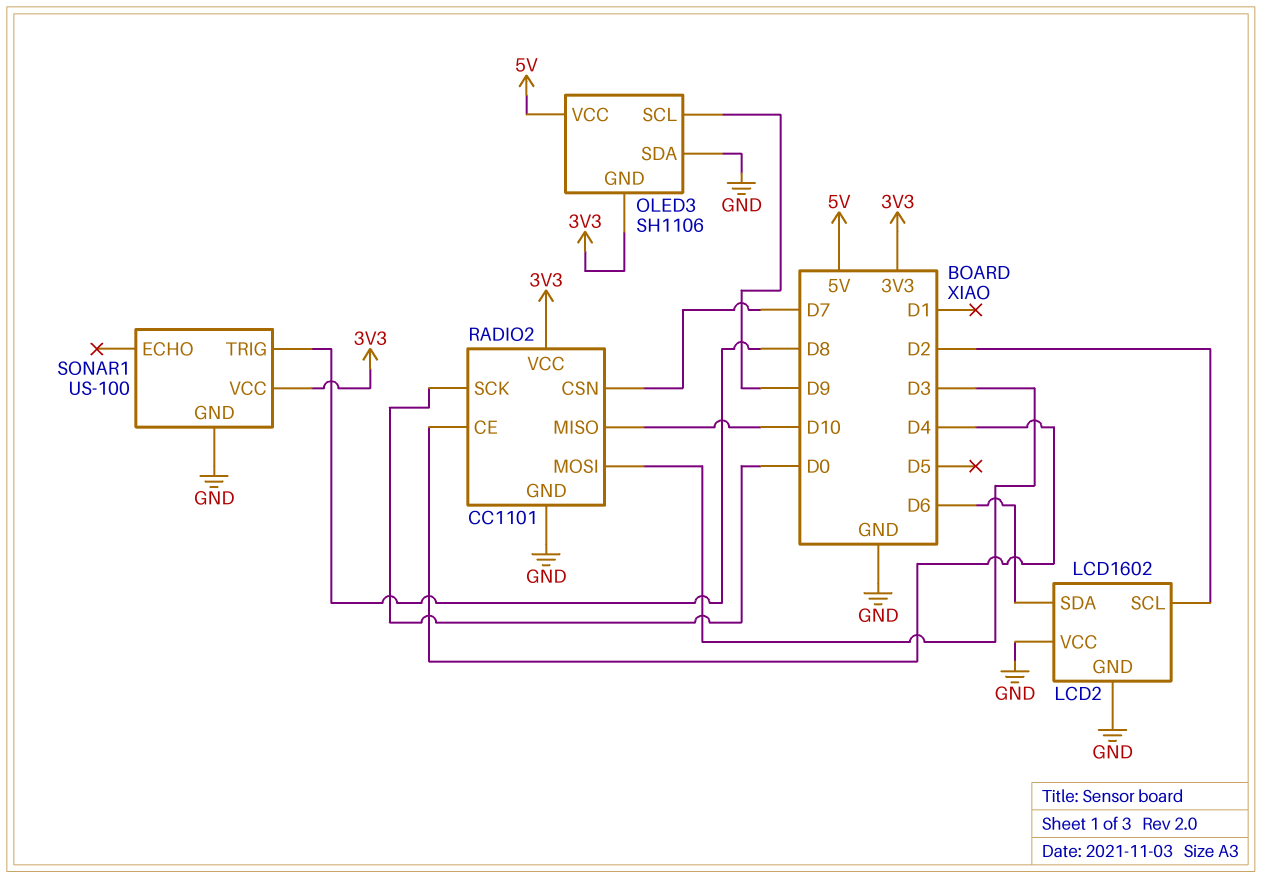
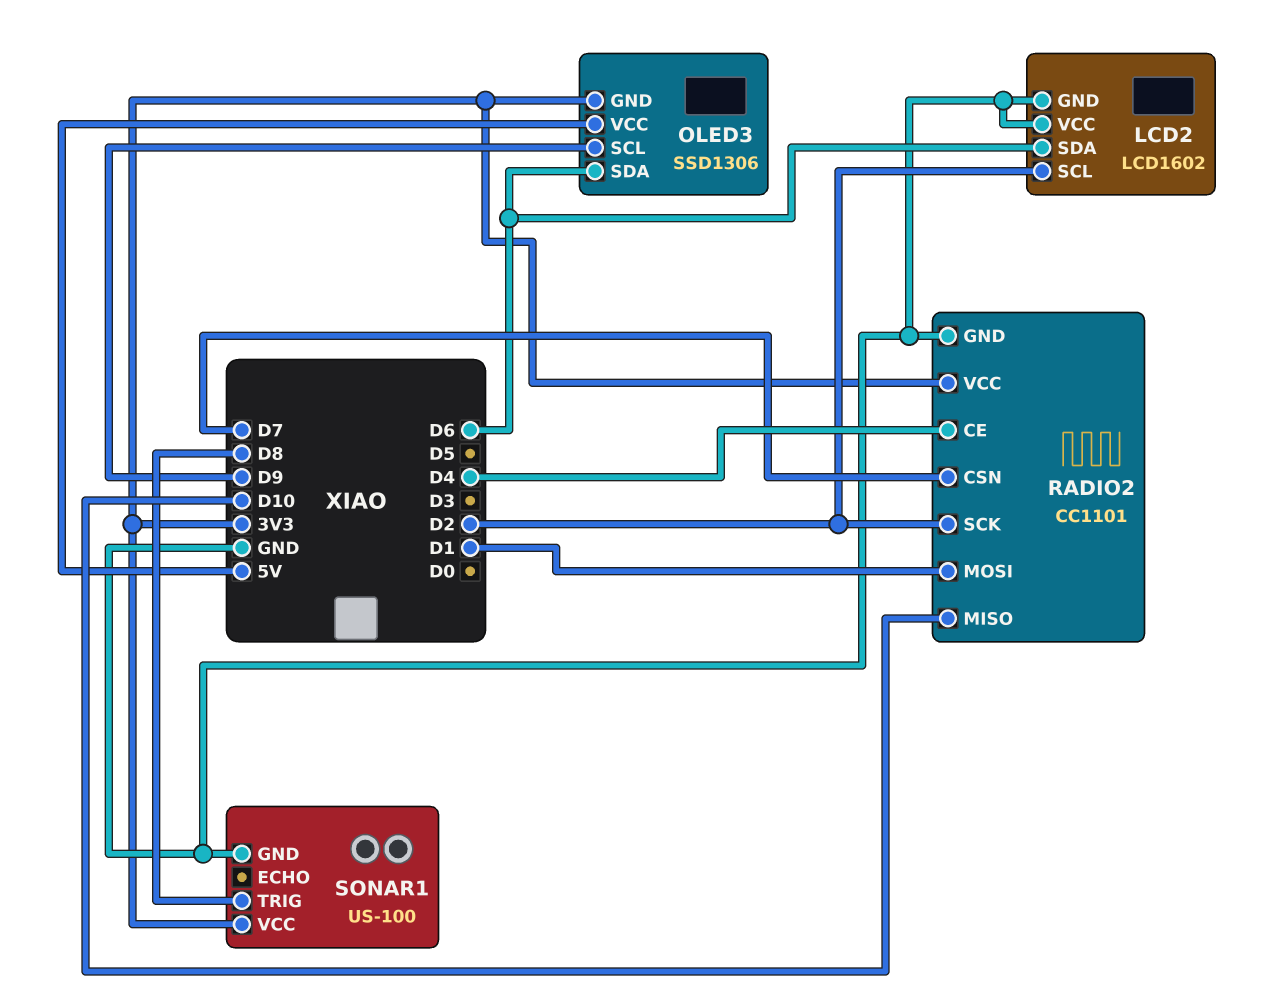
OLED3: SH1106 -> SSD1306
OLED3 pin SDA: GND -> D6
RADIO2 pin MOSI: D3 -> D1
RADIO2 pin SCK: D0 -> D2

